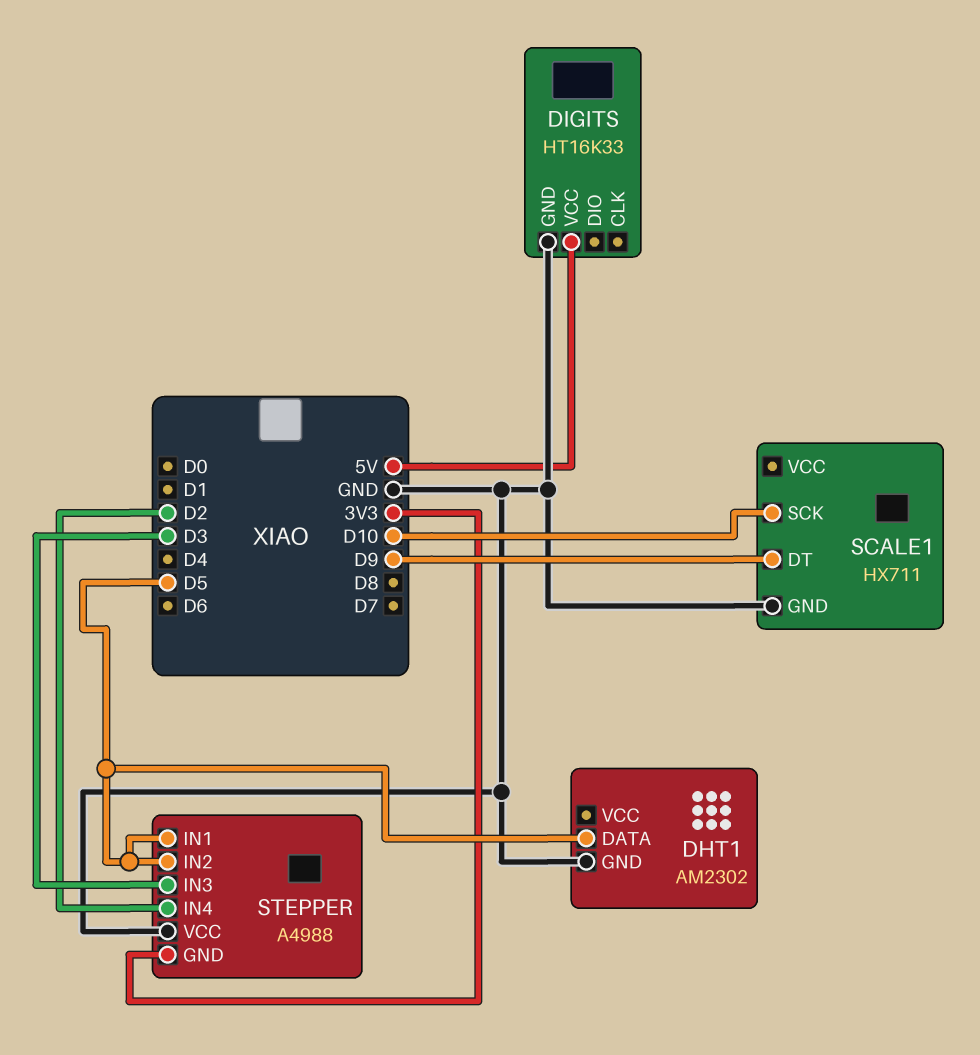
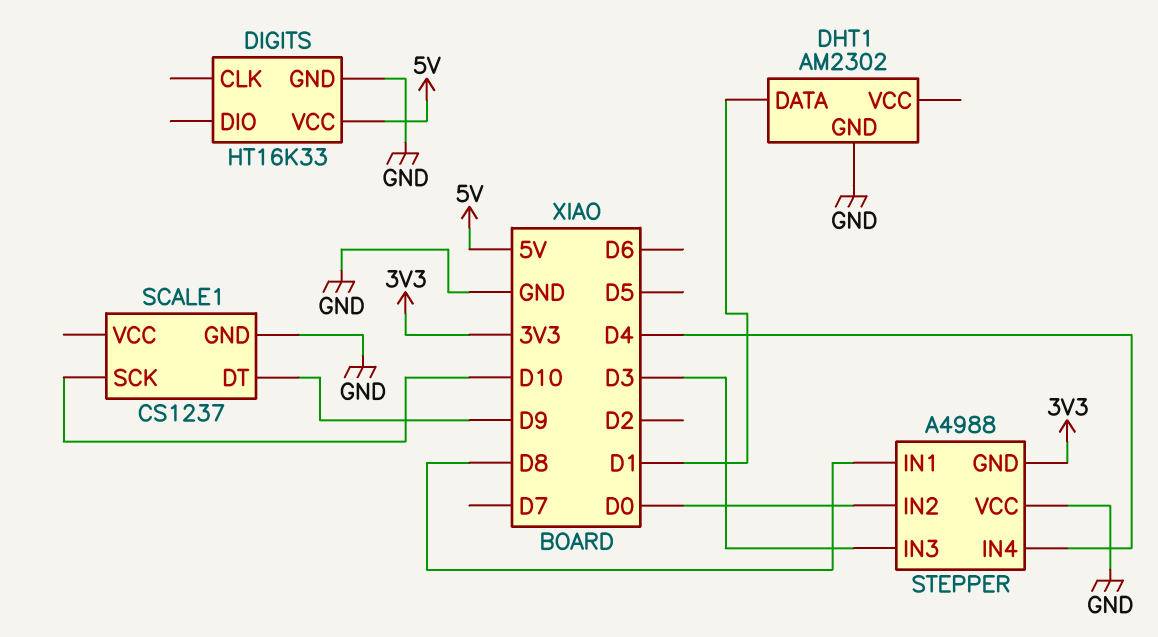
DHT1 pin DATA: D5 -> D1
SCALE1: HX711 -> CS1237
STEPPER pin IN1: D5 -> D8
STEPPER pin IN2: D5 -> D0
STEPPER pin IN4: D2 -> D4

